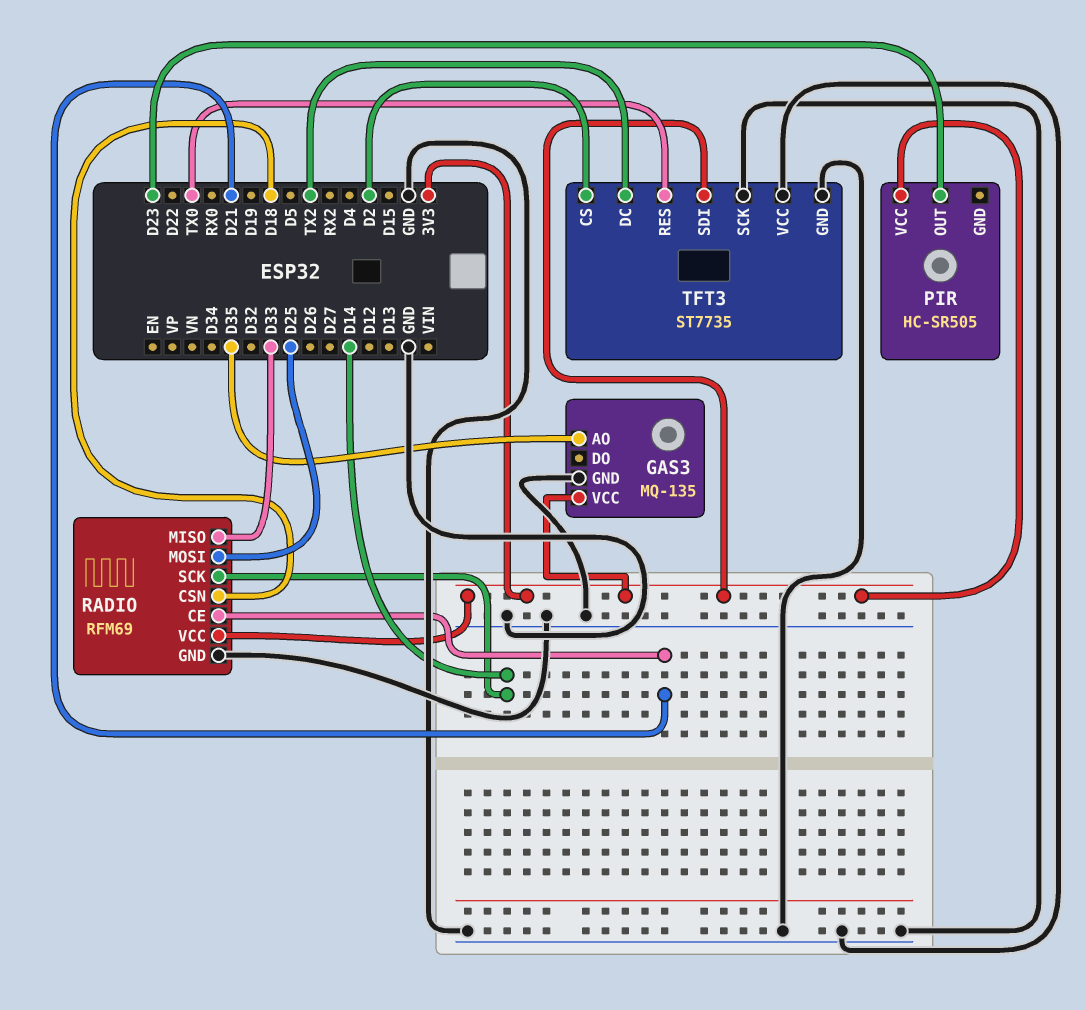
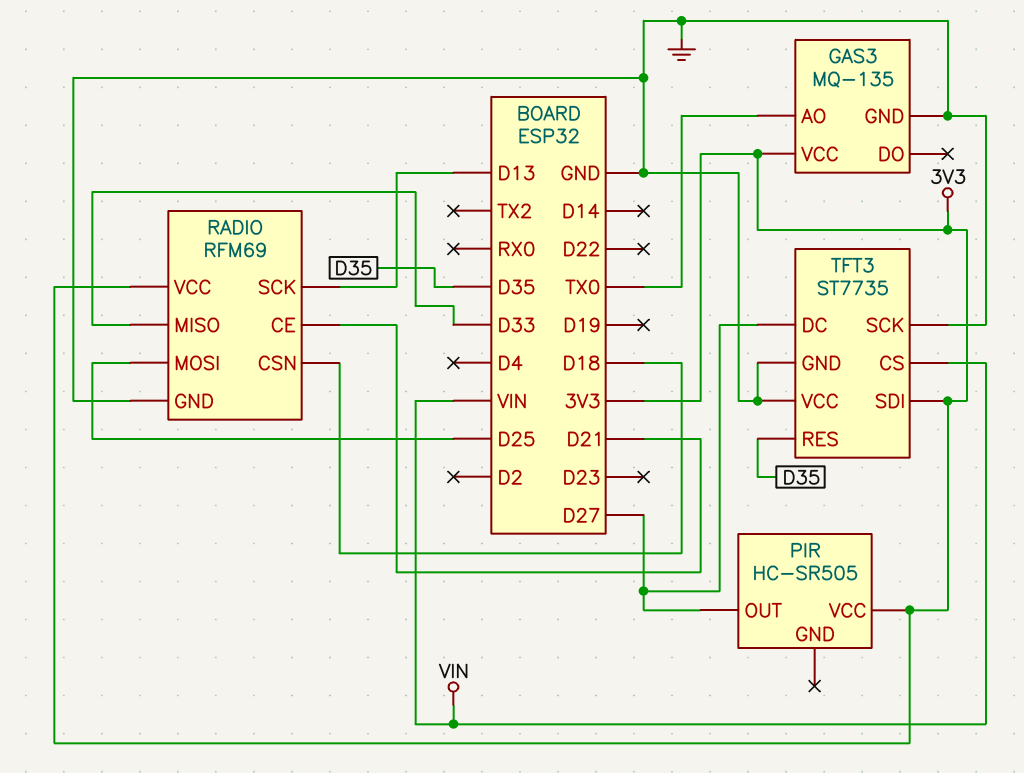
GAS3 pin AO: D35 -> TX0
PIR pin OUT: D23 -> D27
RADIO pin SCK: D14 -> D13
TFT3 pin CS: D2 -> VIN
TFT3 pin DC: TX2 -> D27
TFT3 pin RES: TX0 -> D35

